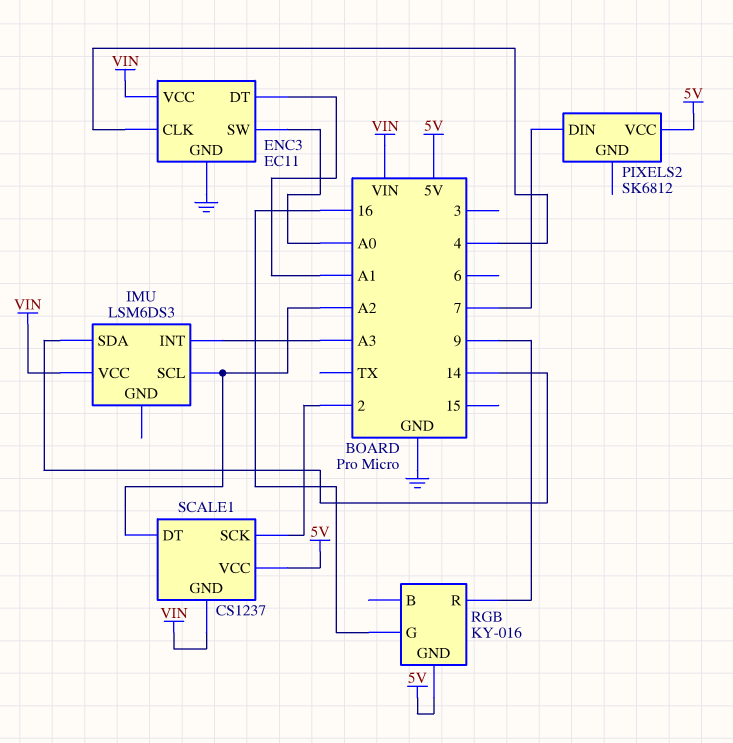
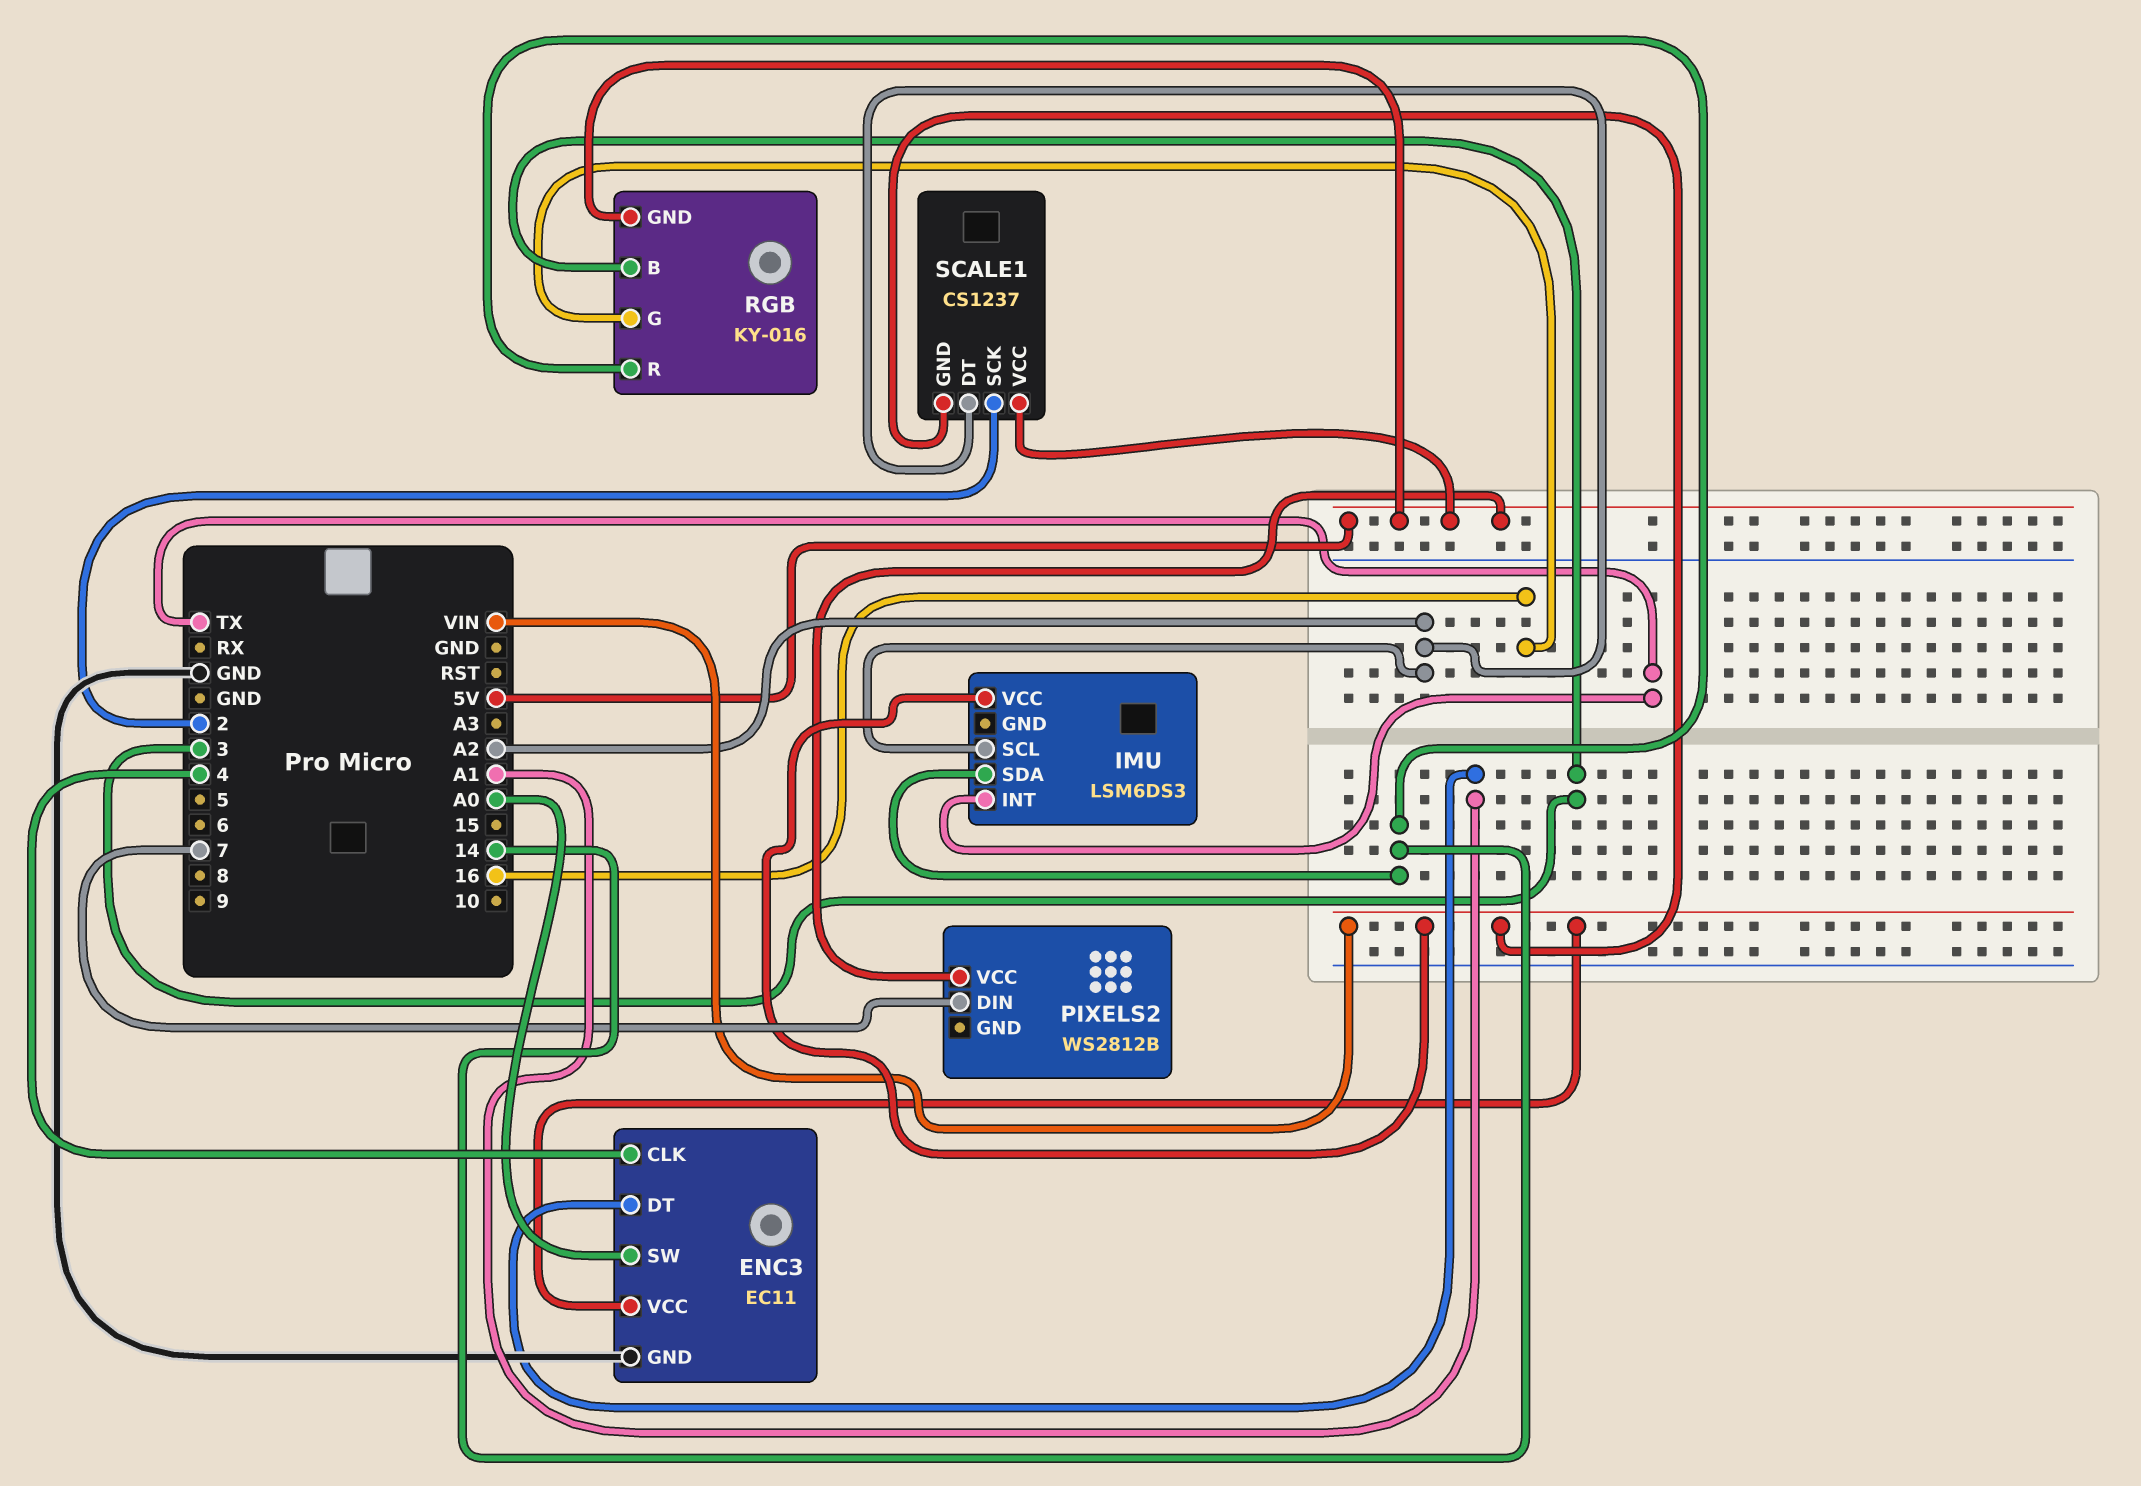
IMU pin INT: A3 -> TX
PIXELS2: SK6812 -> WS2812B
RGB pin B: none -> 3
RGB pin R: 9 -> 14

